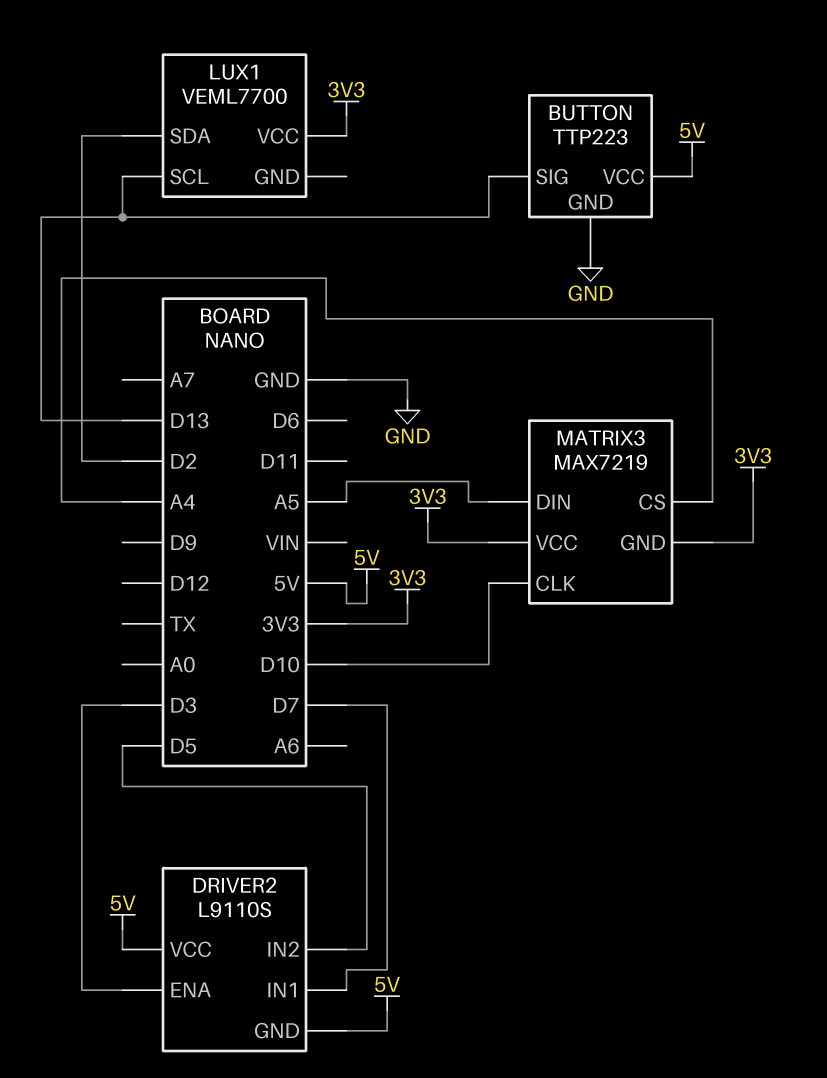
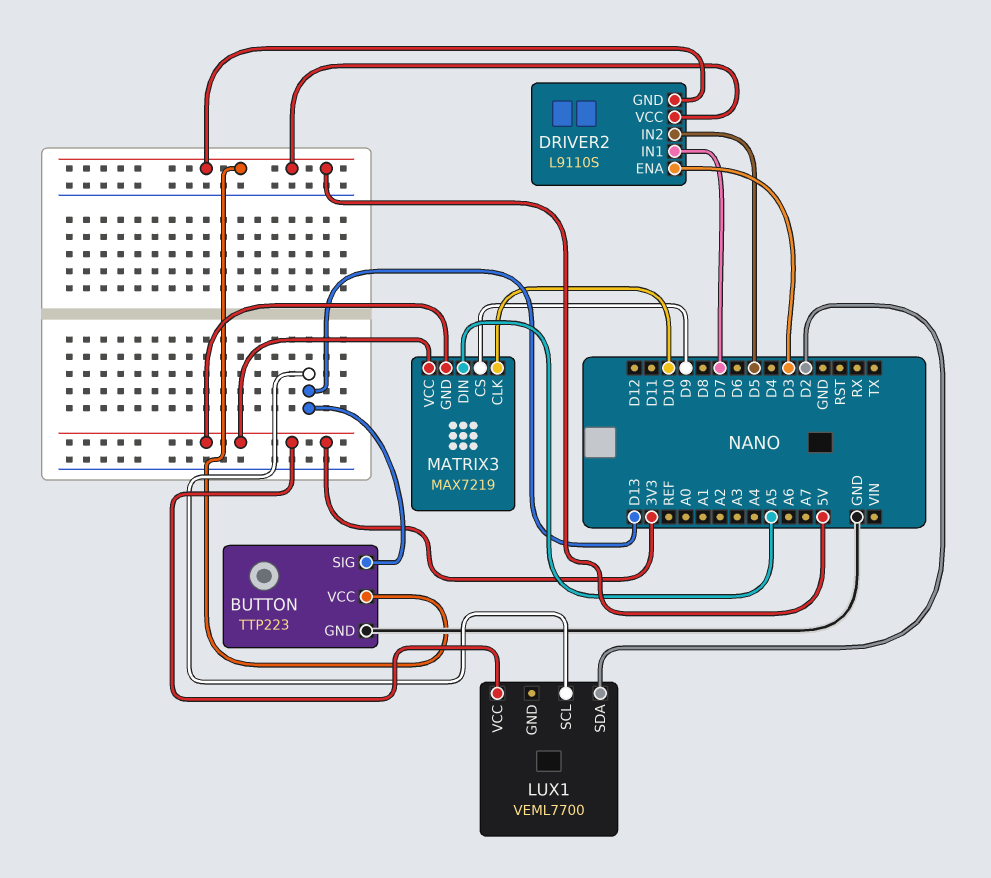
MATRIX3 pin CS: A4 -> D9

